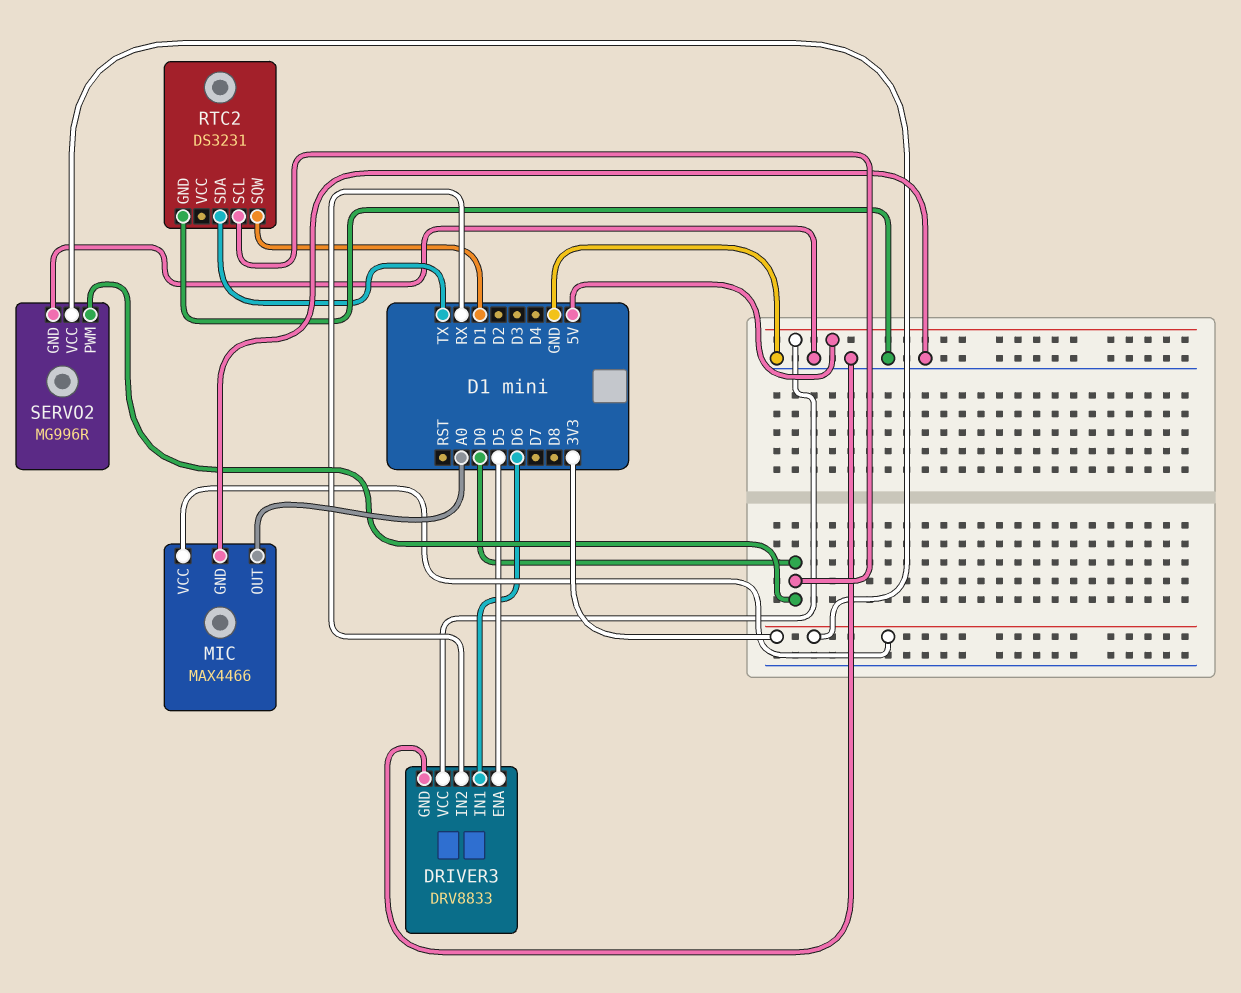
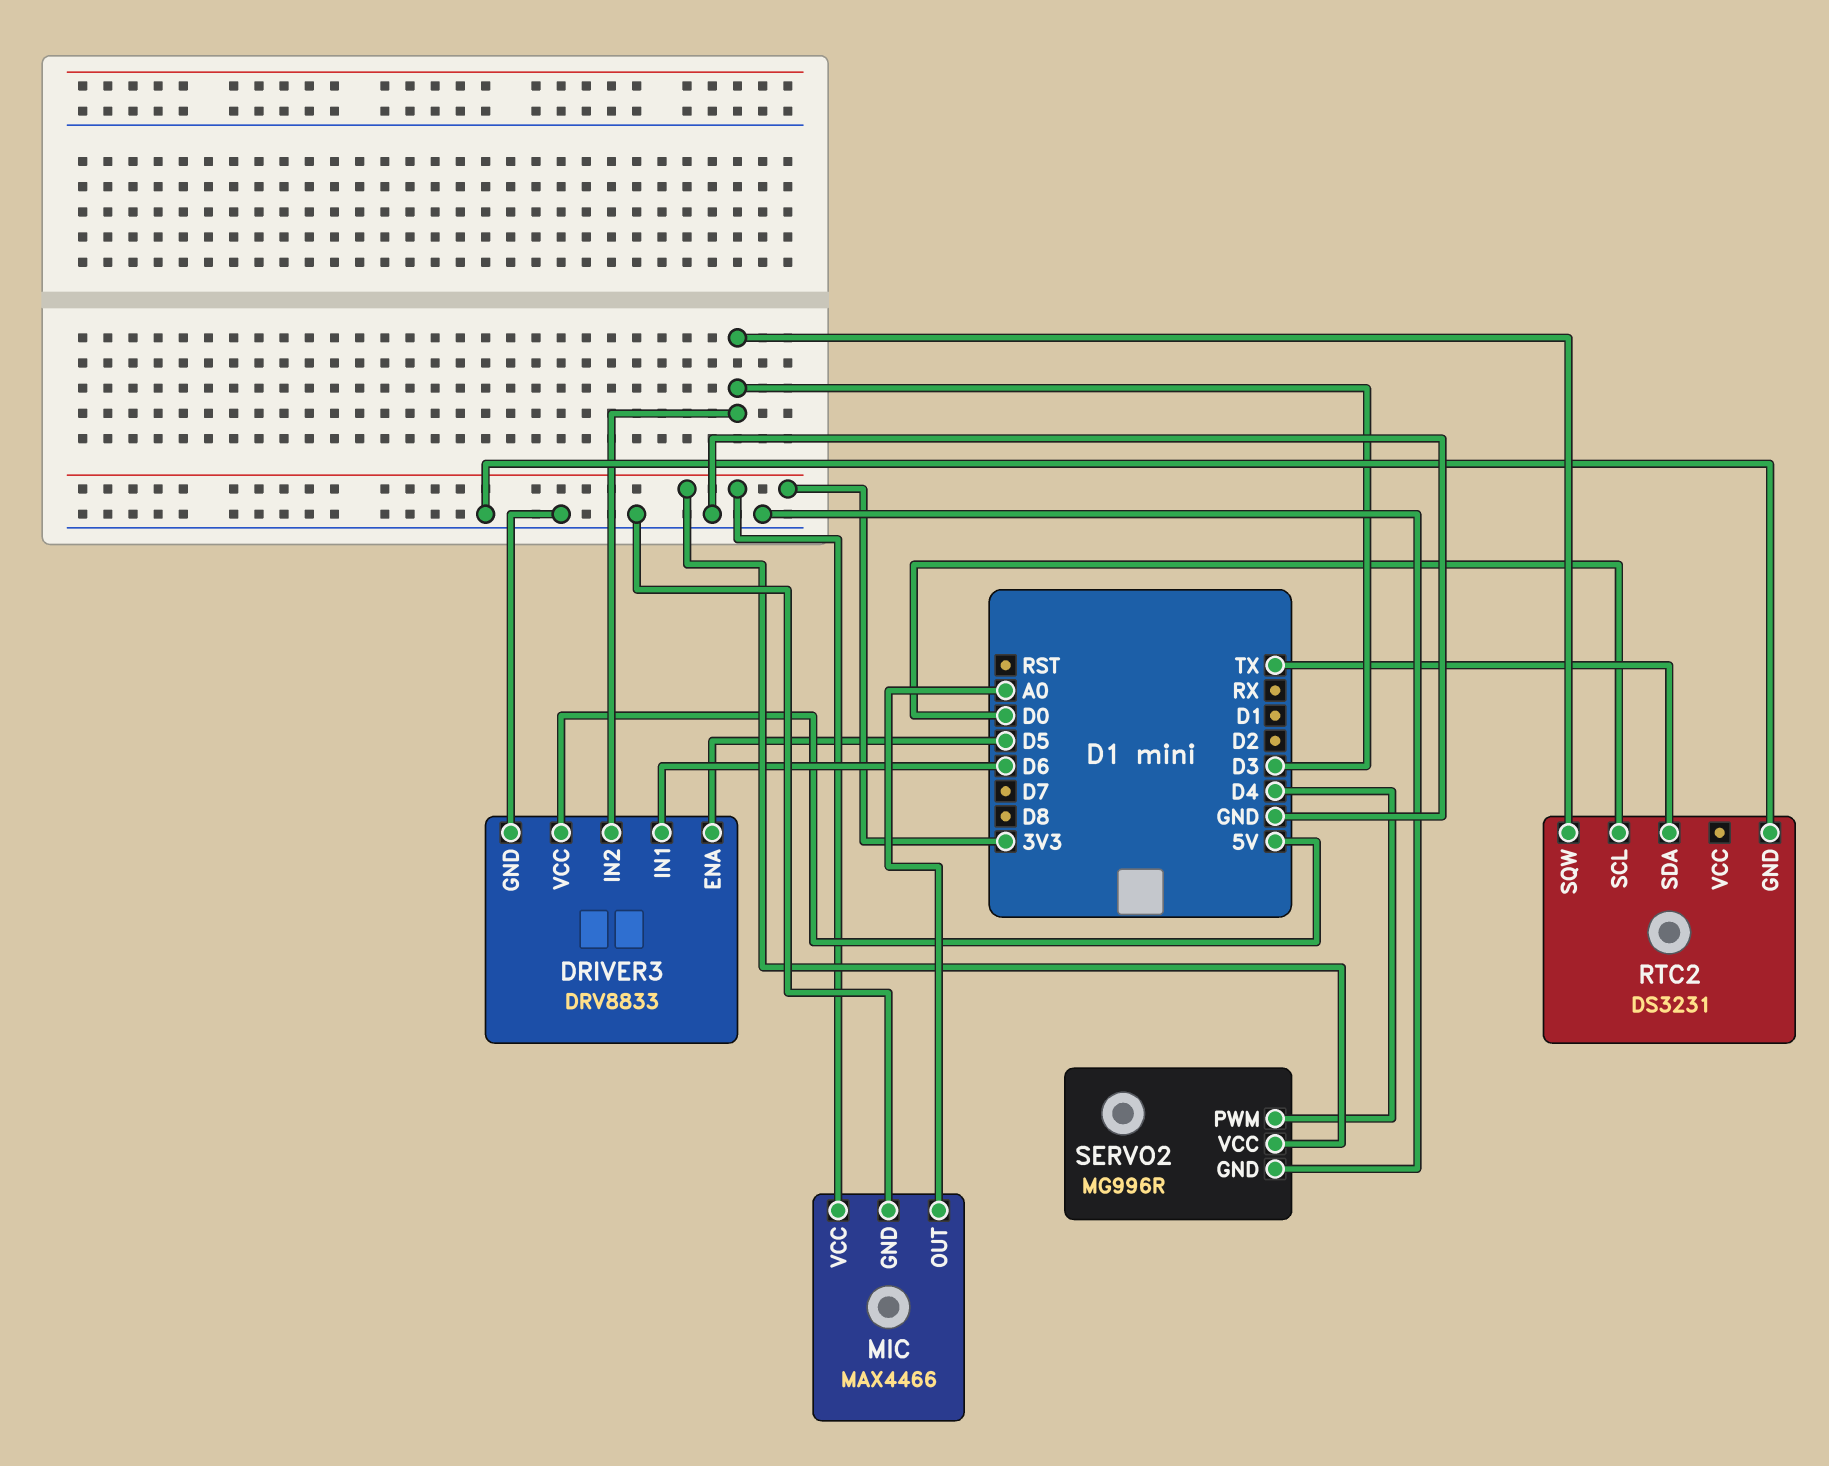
DRIVER3 pin IN2: RX -> D3
RTC2 pin SQW: D1 -> D3
SERVO2 pin PWM: D0 -> D4

